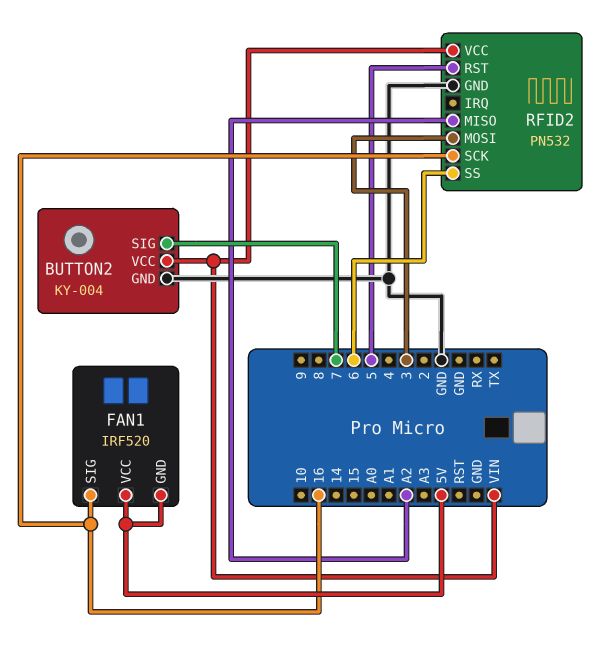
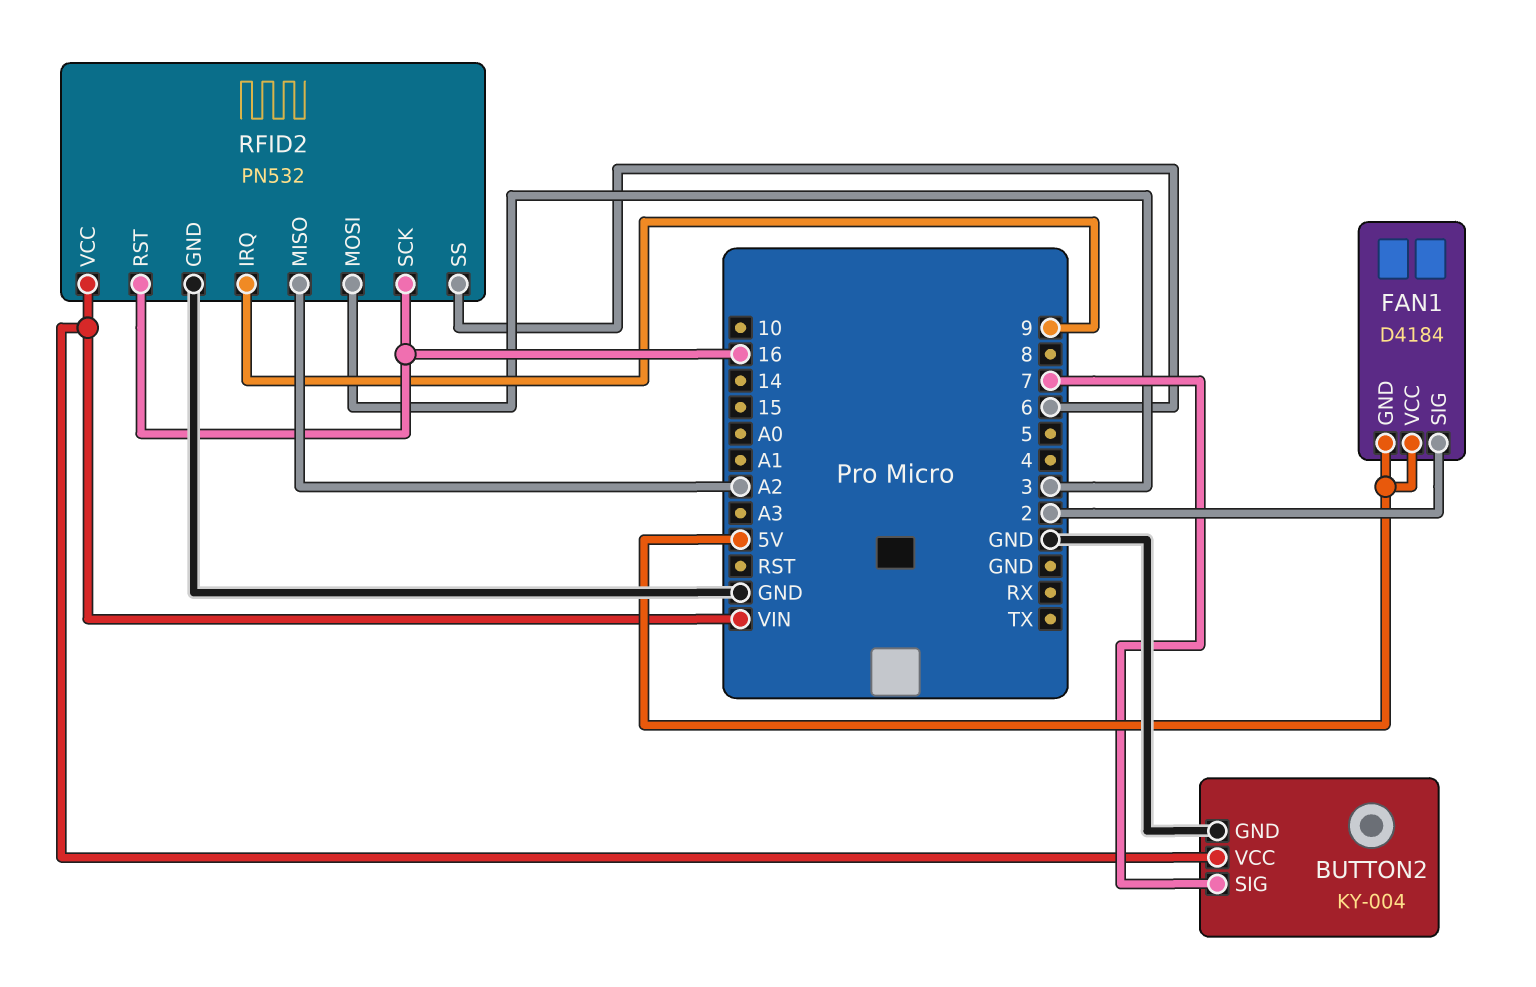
FAN1: IRF520 -> D4184
FAN1 pin SIG: 16 -> 2
RFID2 pin IRQ: none -> 9
RFID2 pin RST: 5 -> 16

